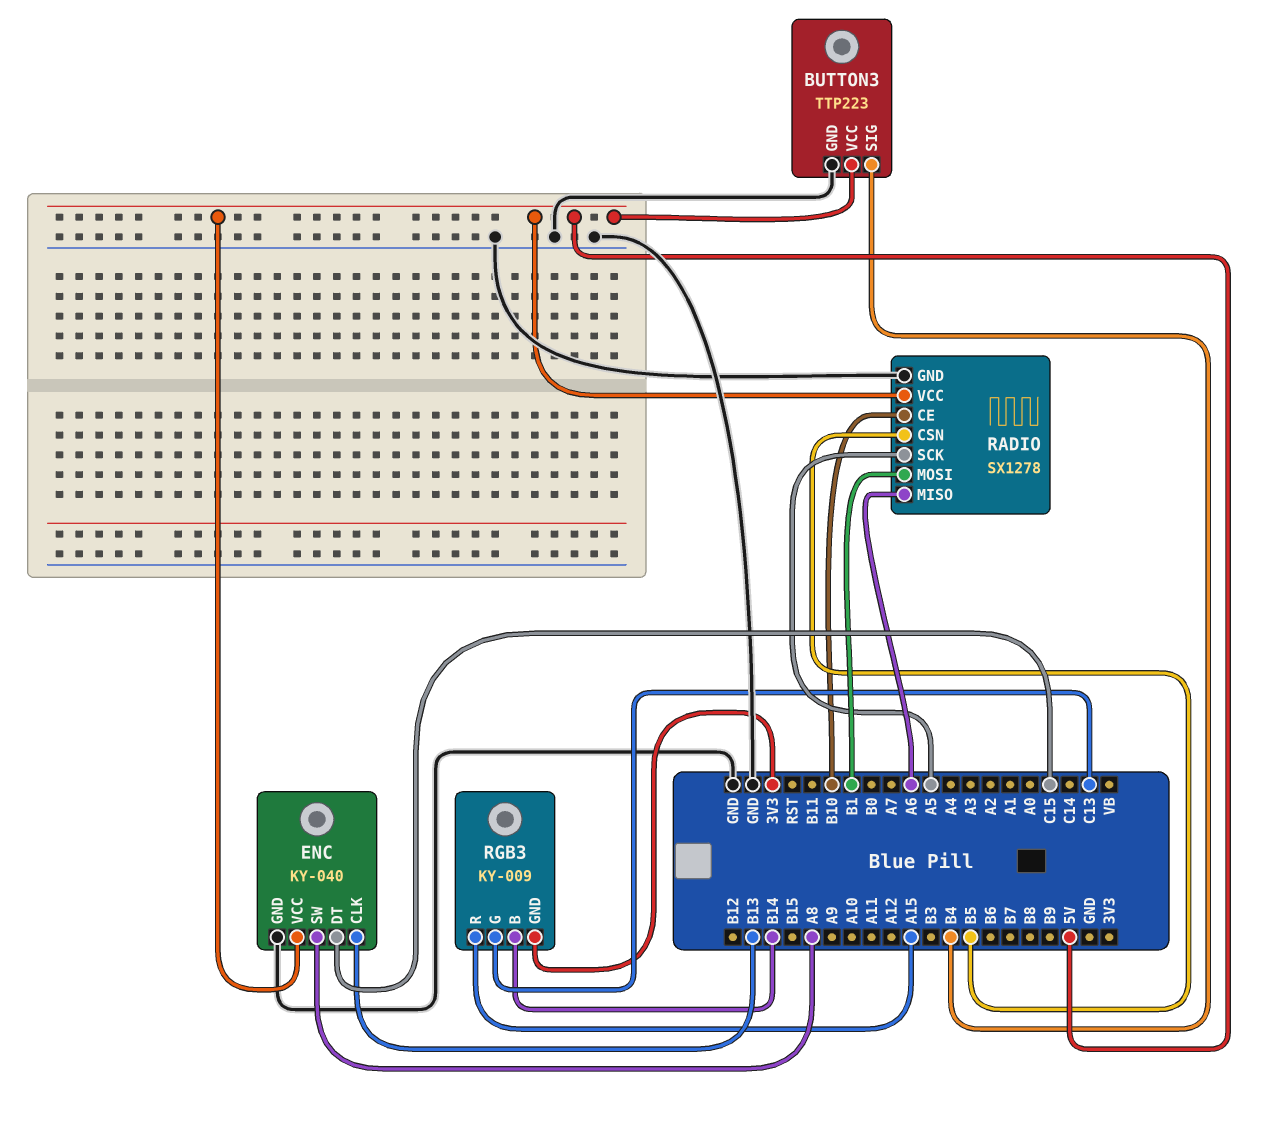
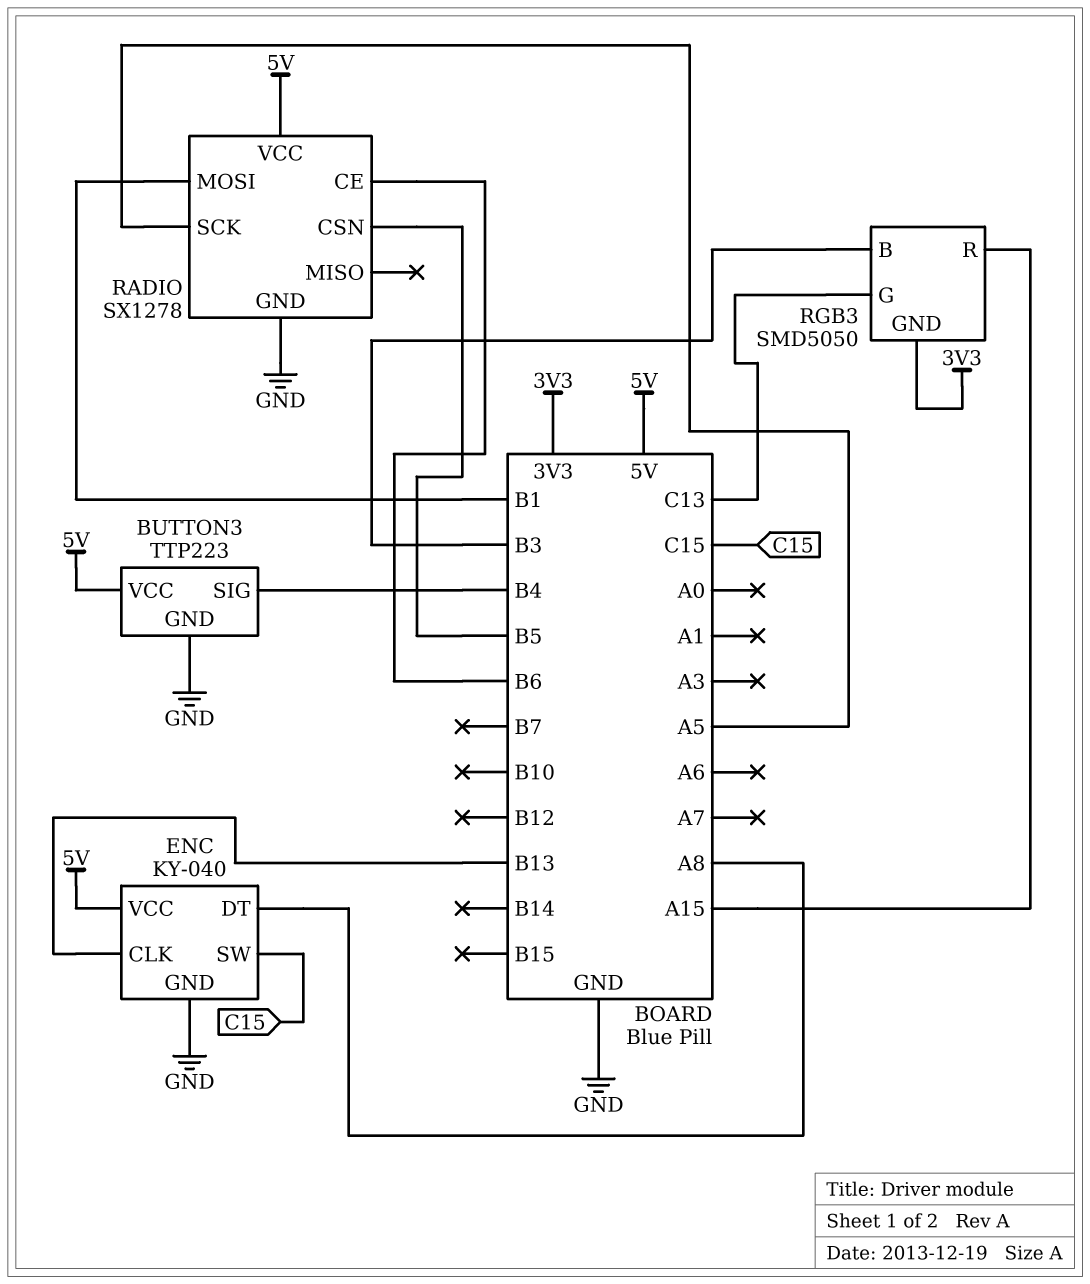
ENC pin DT: C15 -> A8
ENC pin SW: A8 -> C15
RADIO pin CE: B10 -> B6
RADIO pin MISO: A6 -> none
RGB3: KY-009 -> SMD5050
RGB3 pin B: B14 -> B3

